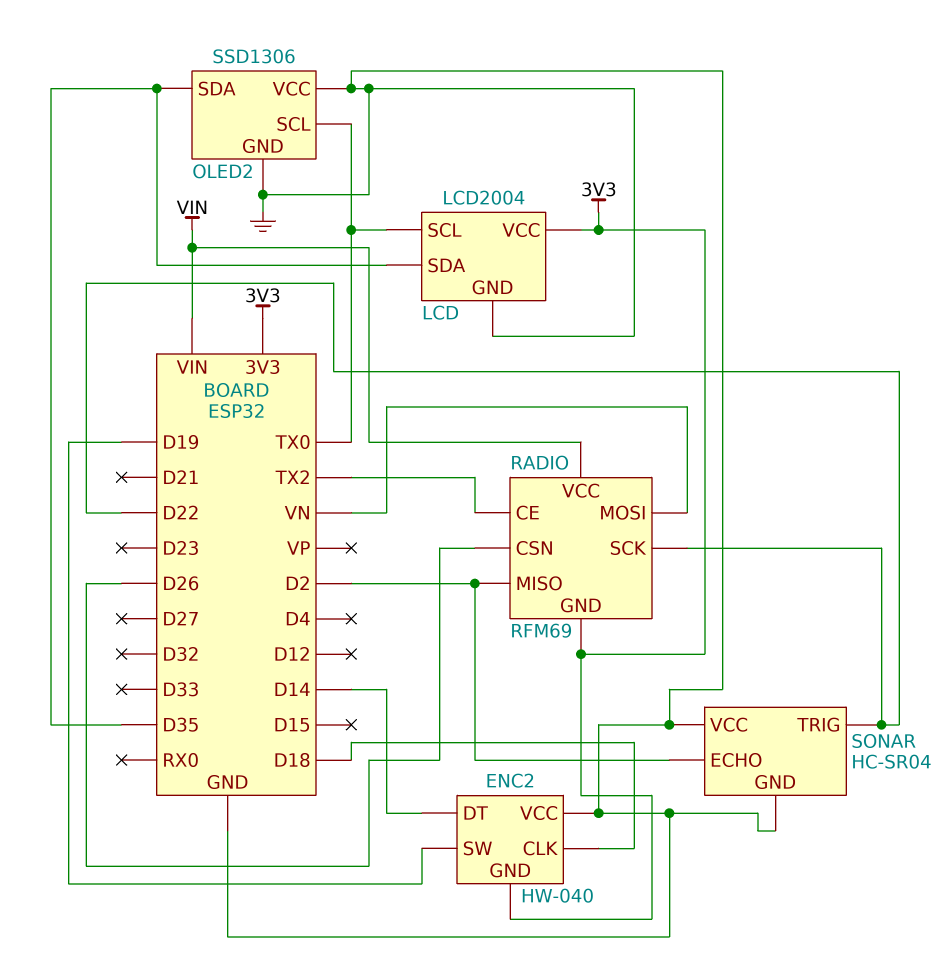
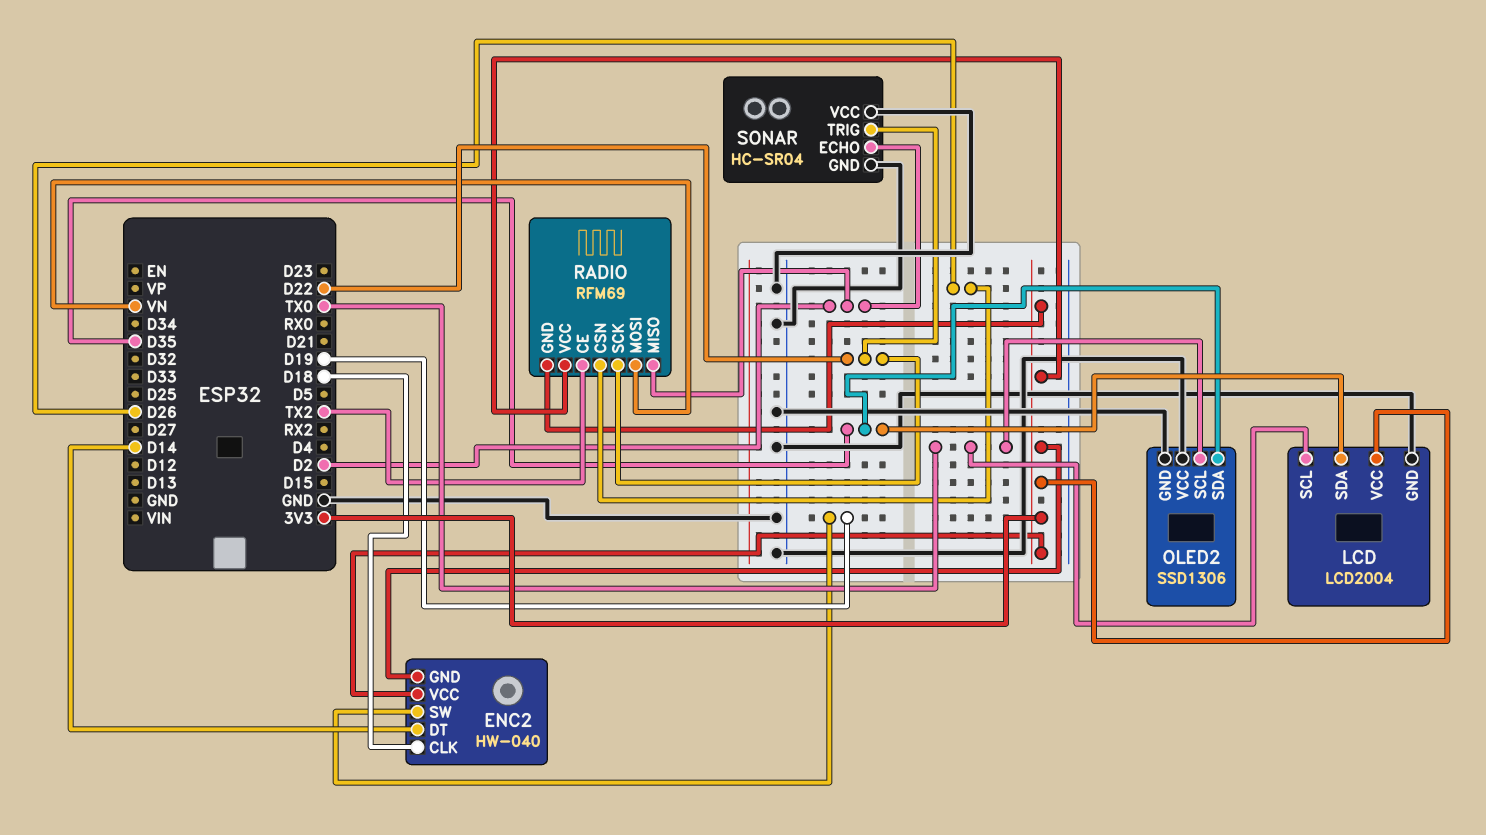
ENC2 pin VCC: GND -> 3V3
RADIO pin VCC: VIN -> 3V3

